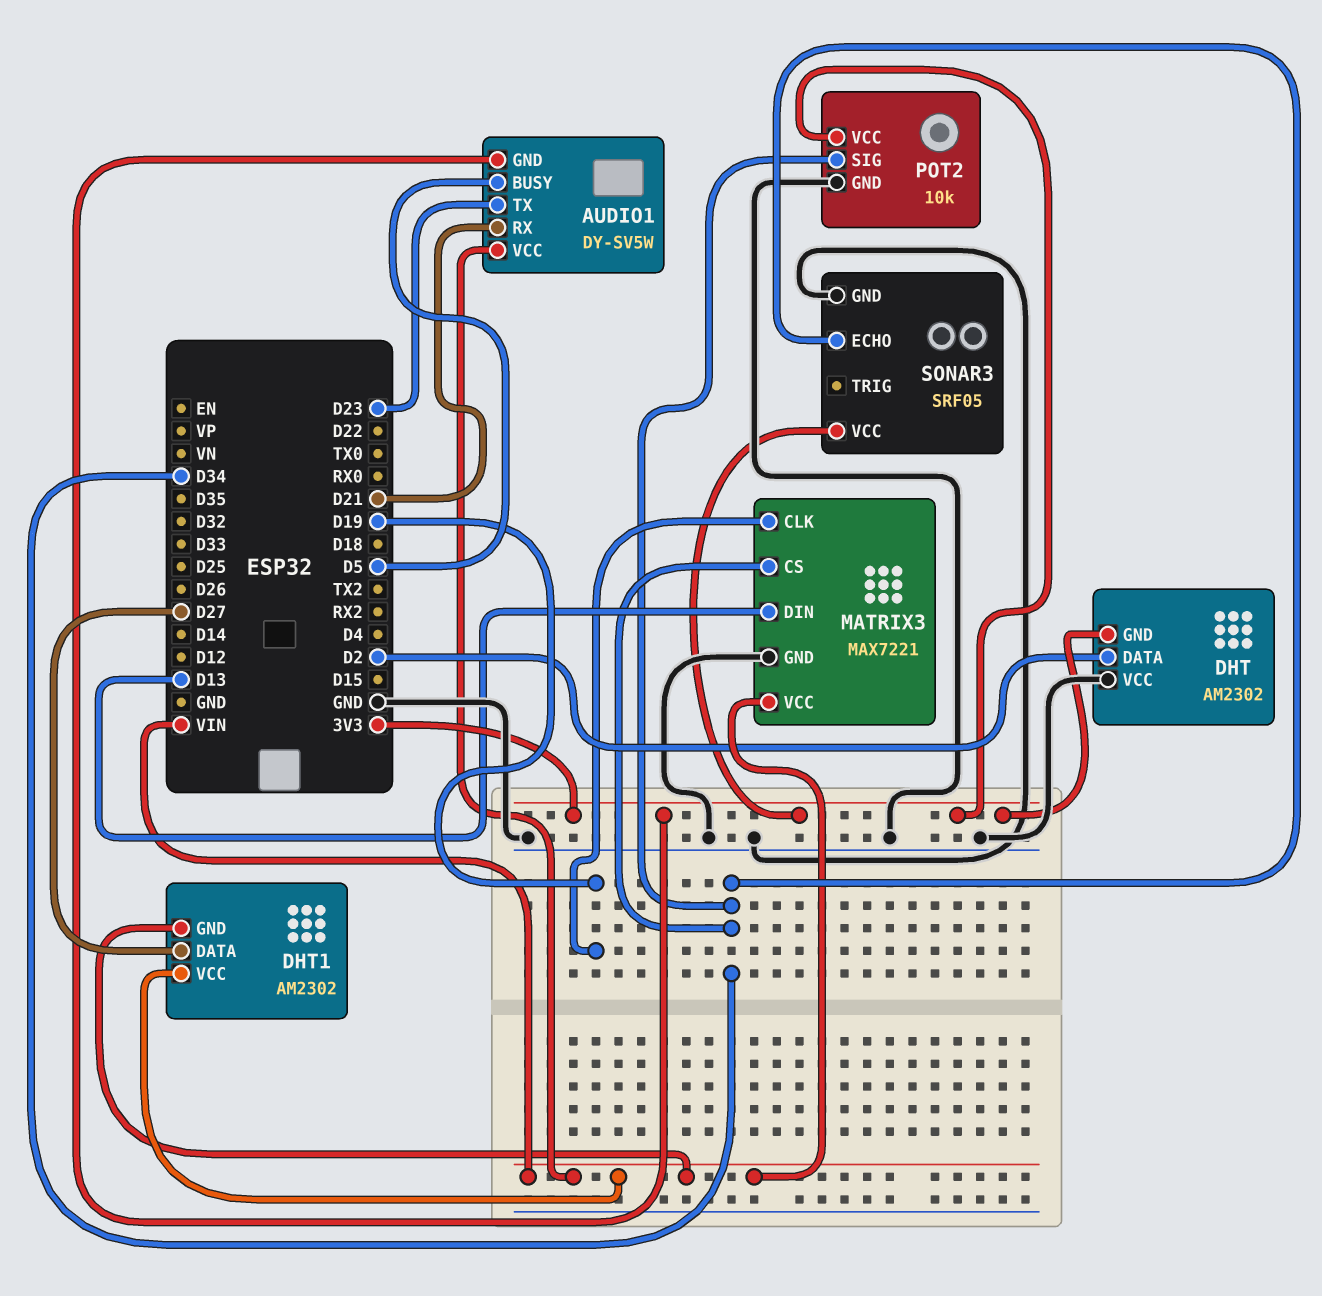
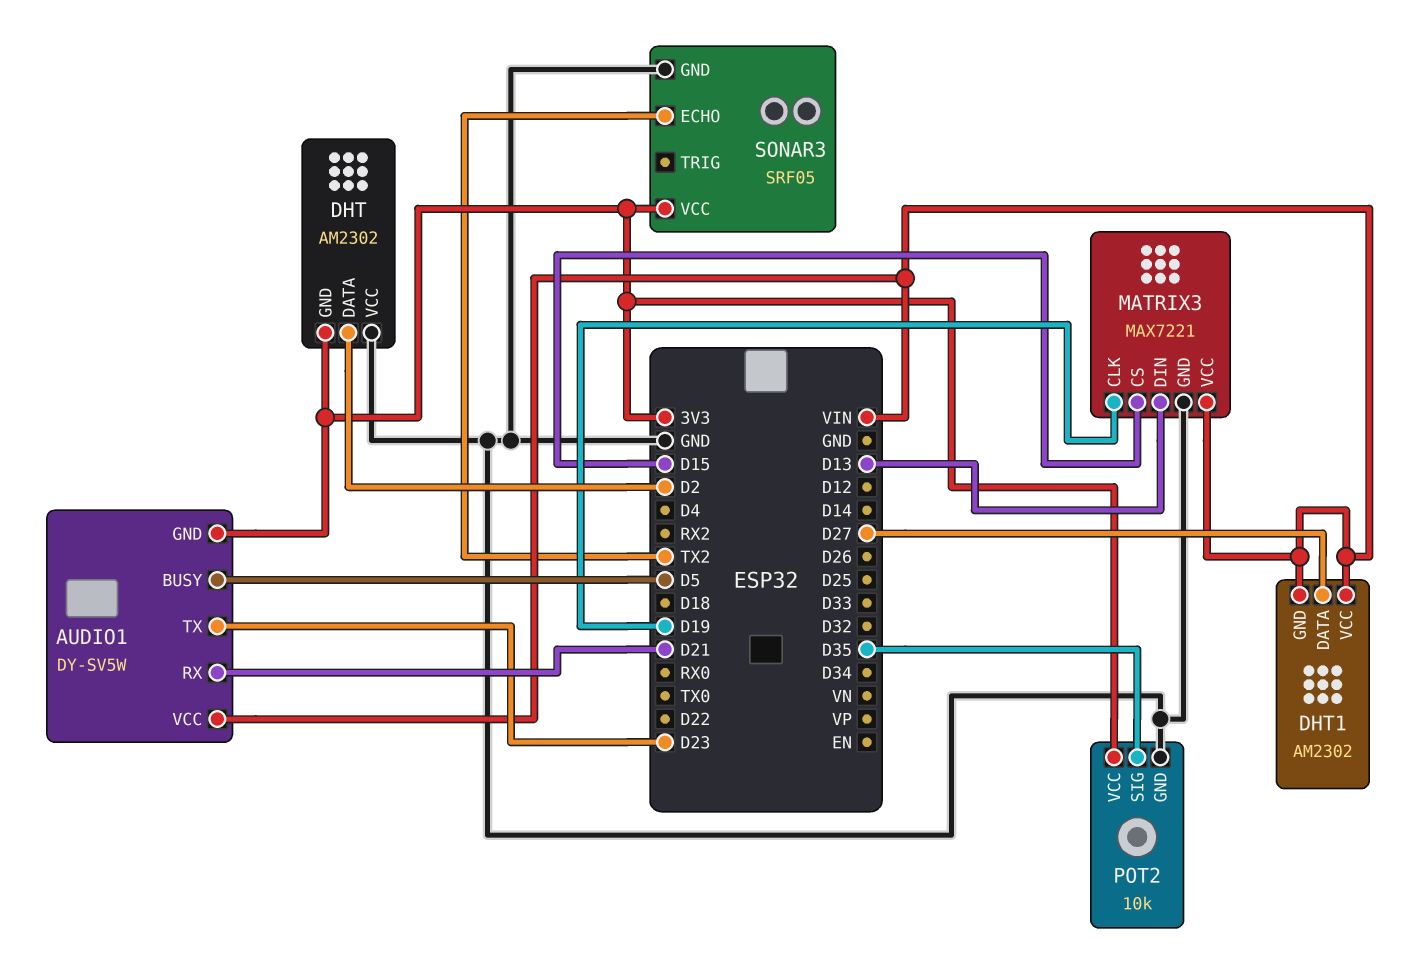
MATRIX3 pin CS: D34 -> D15
POT2 pin SIG: D34 -> D35
SONAR3 pin ECHO: D34 -> TX2

